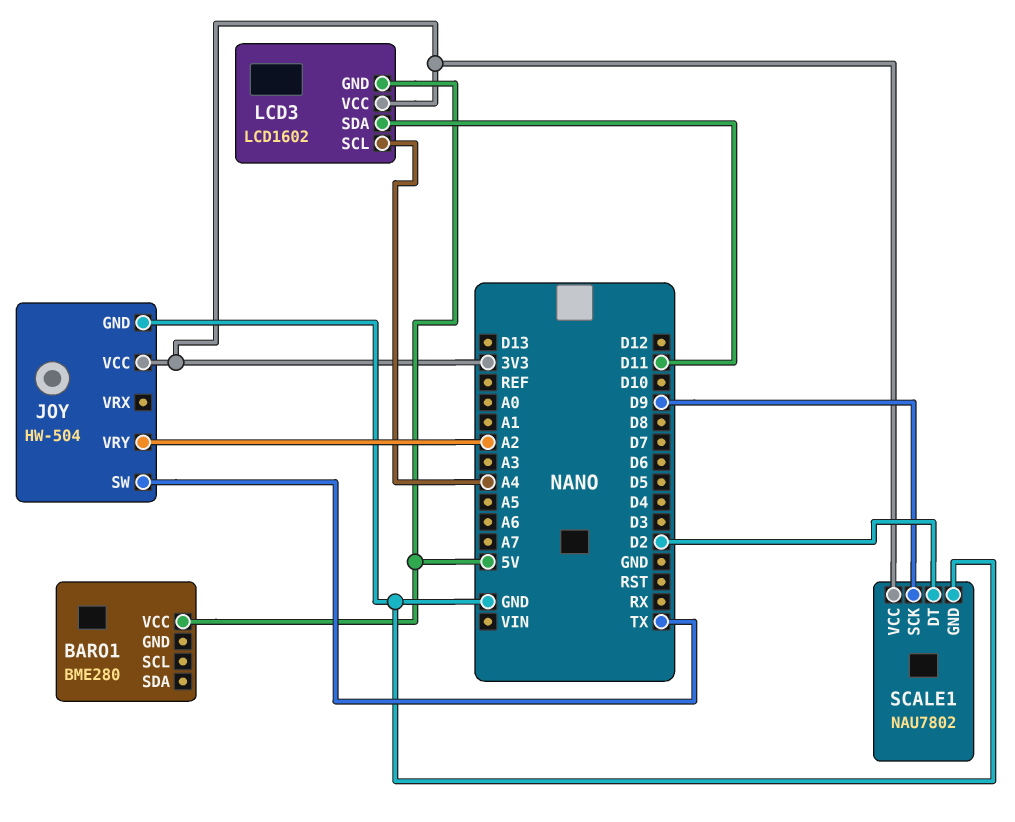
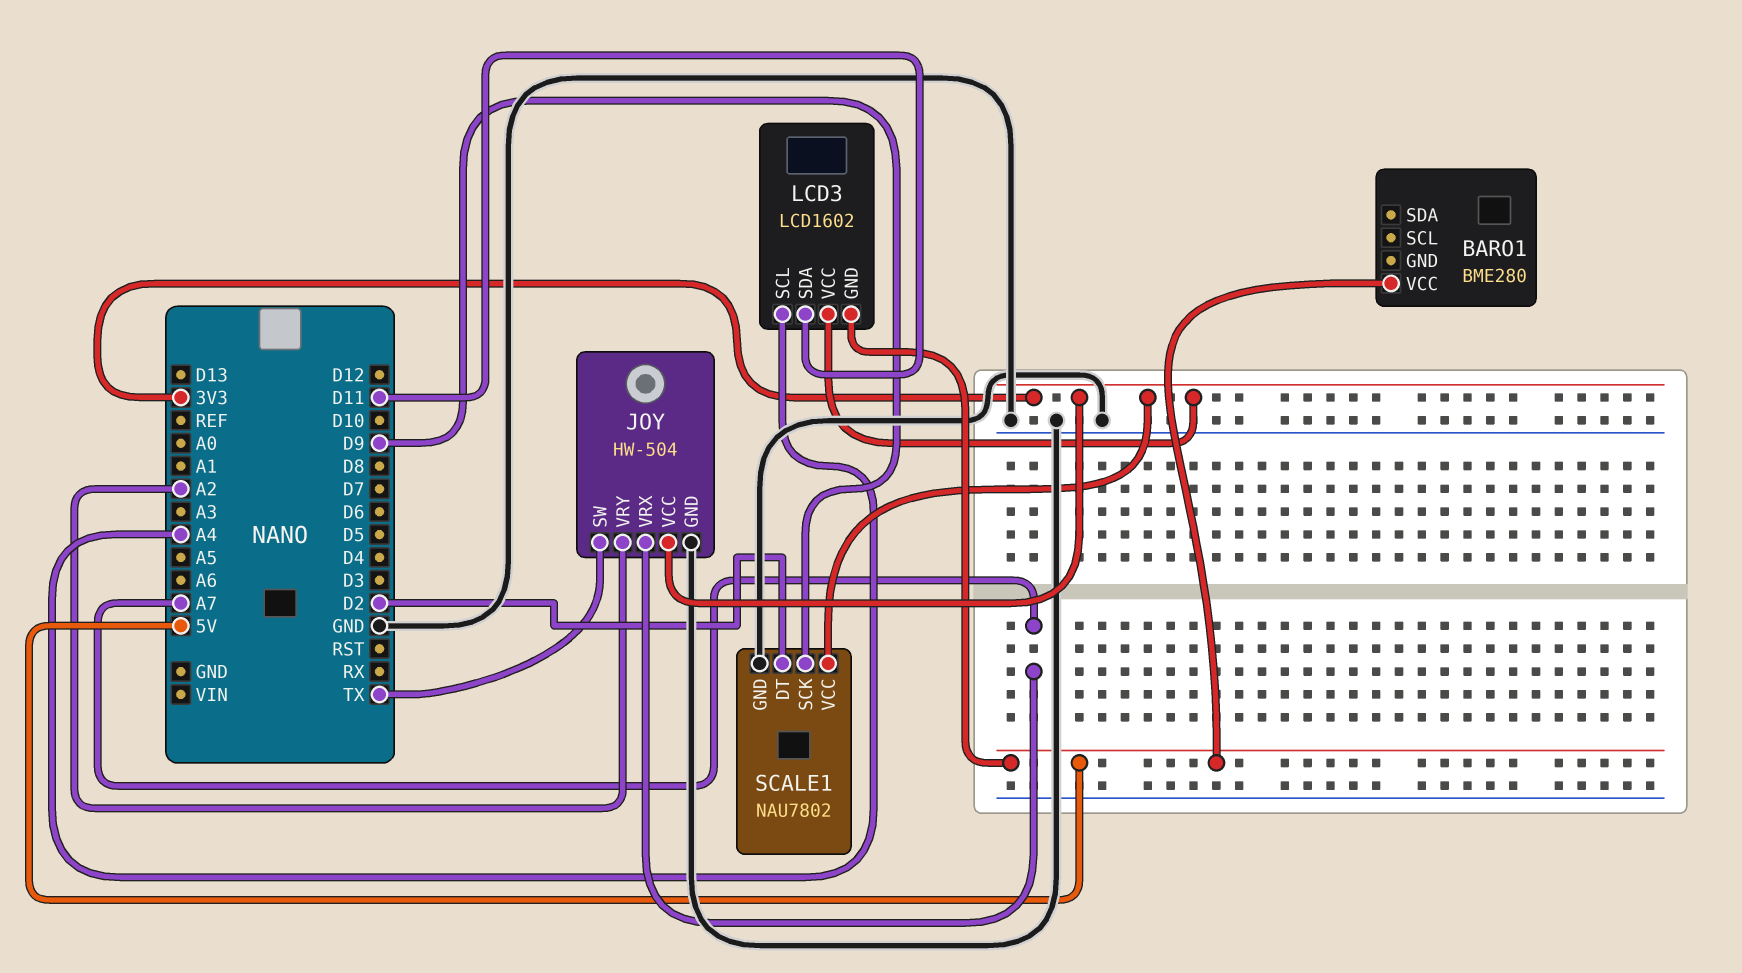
JOY pin VRX: none -> A7

